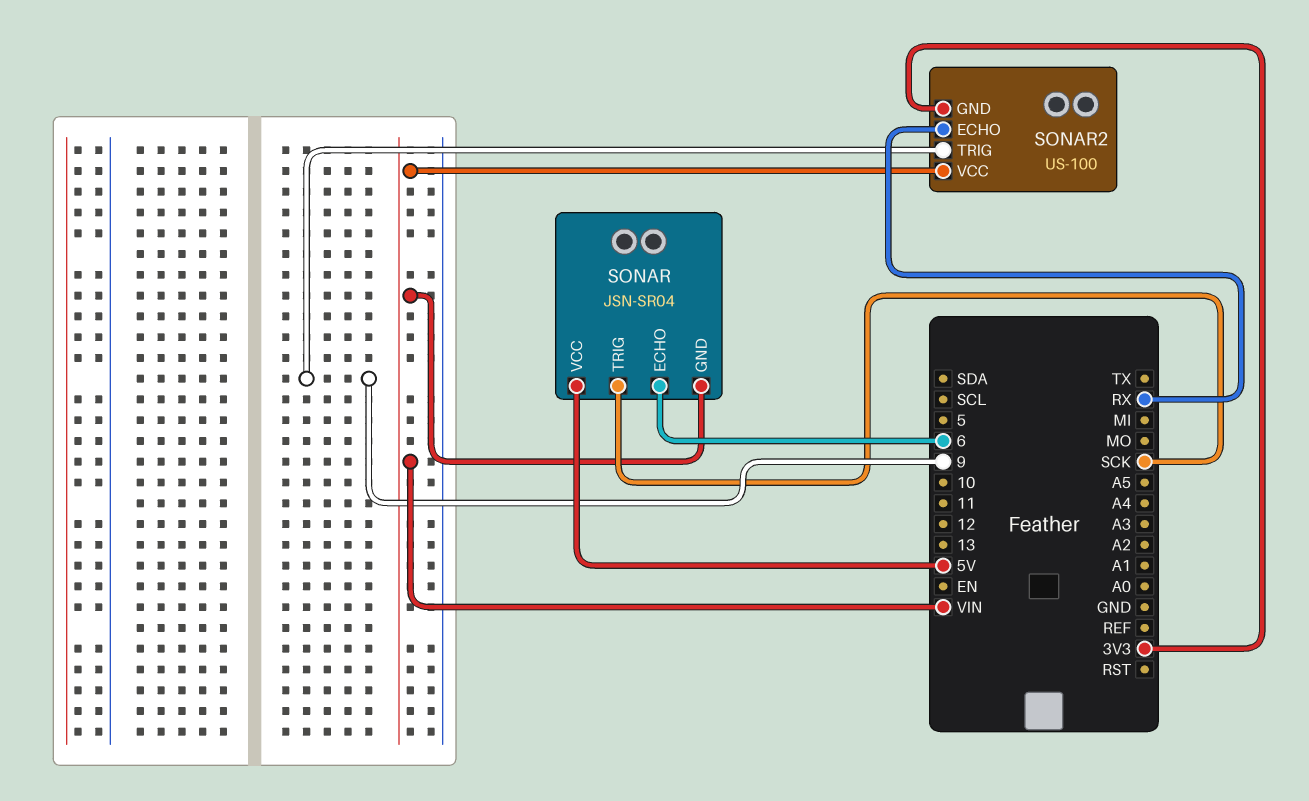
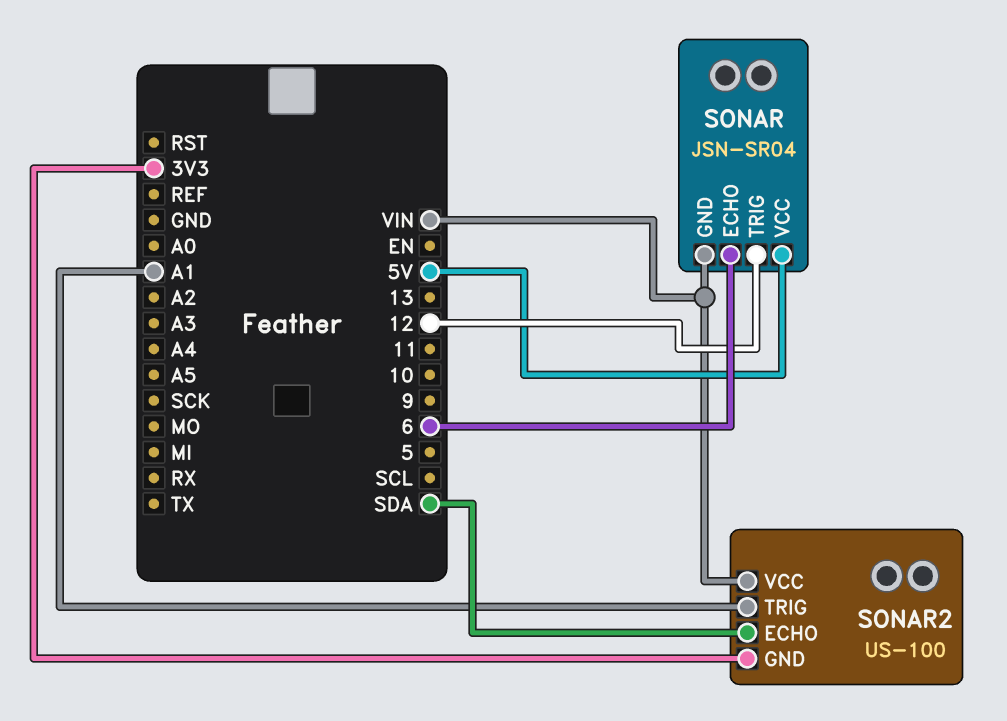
SONAR pin TRIG: SCK -> 12
SONAR2 pin ECHO: RX -> SDA
SONAR2 pin TRIG: 9 -> A1

